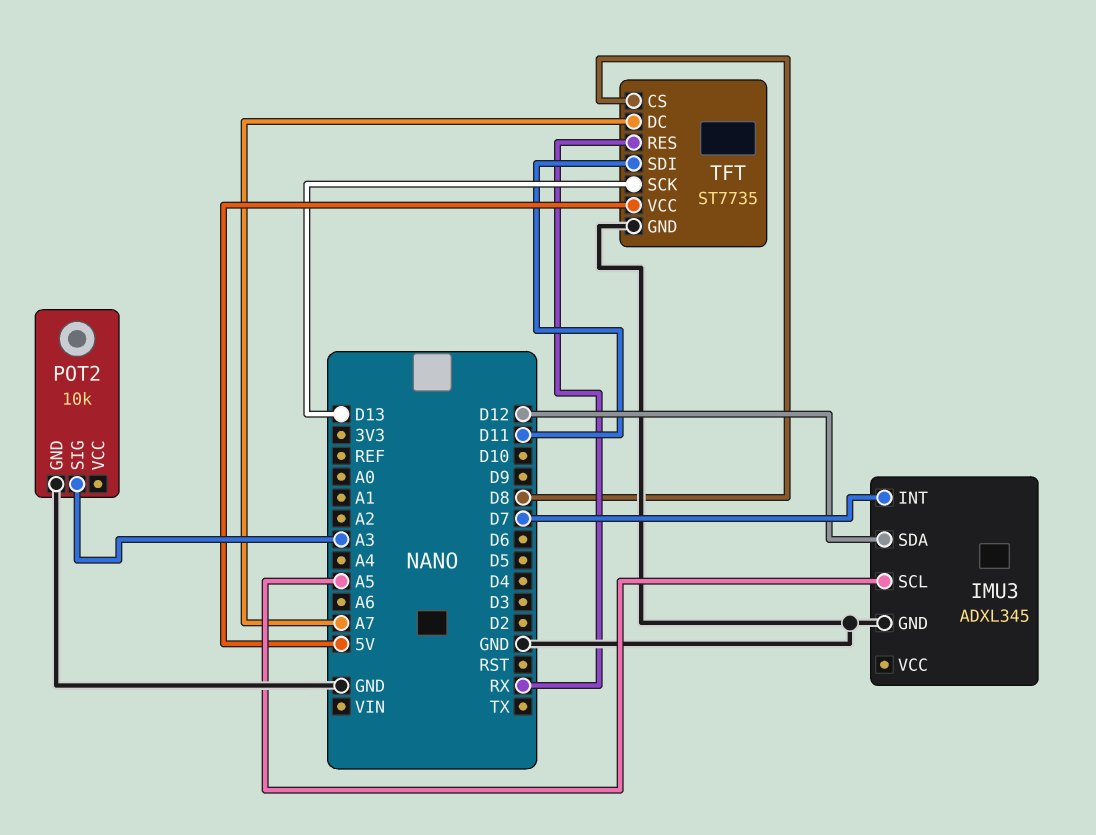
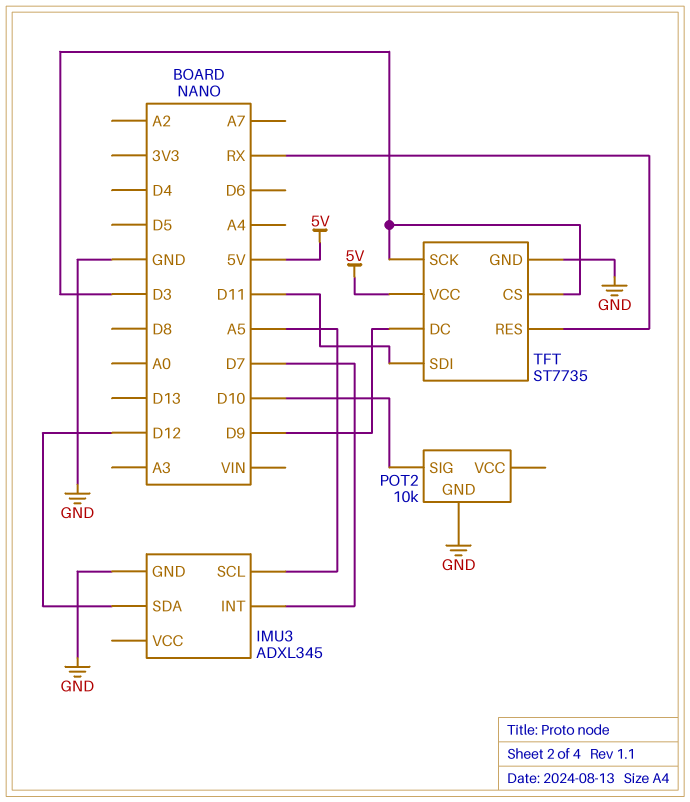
POT2 pin SIG: A3 -> D10
TFT pin CS: D8 -> D3
TFT pin DC: A7 -> D9
TFT pin SCK: D13 -> D3

